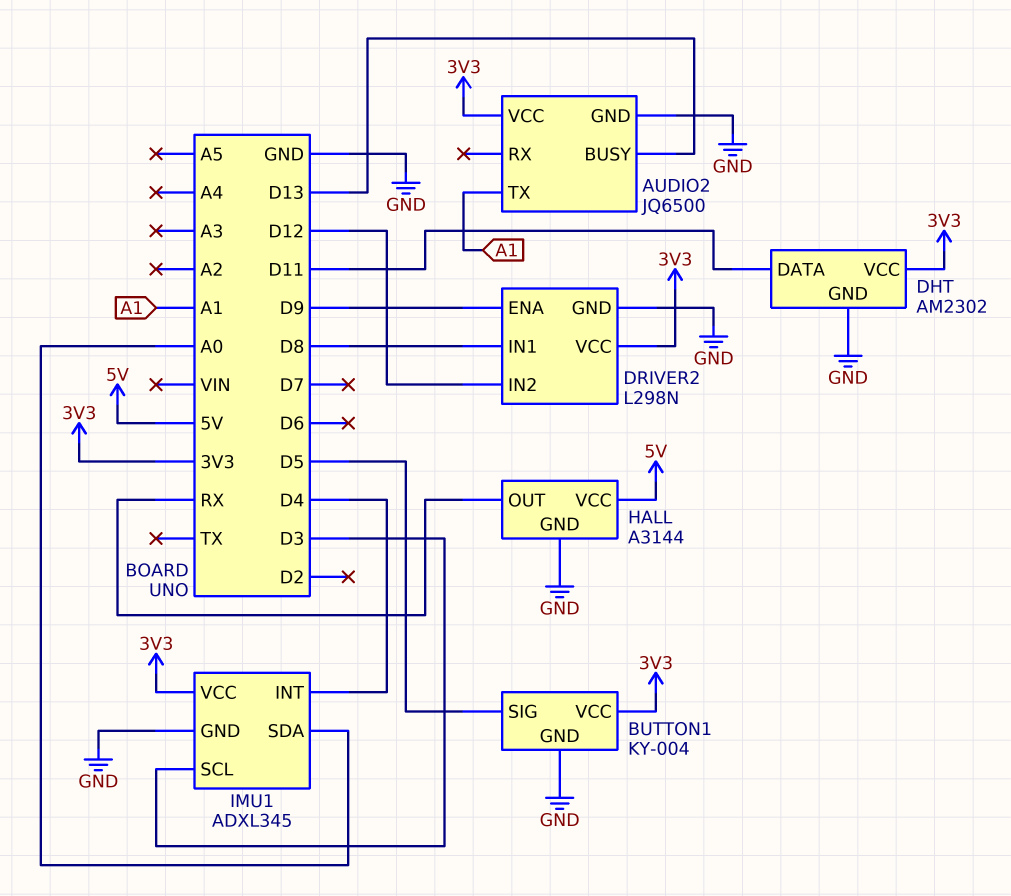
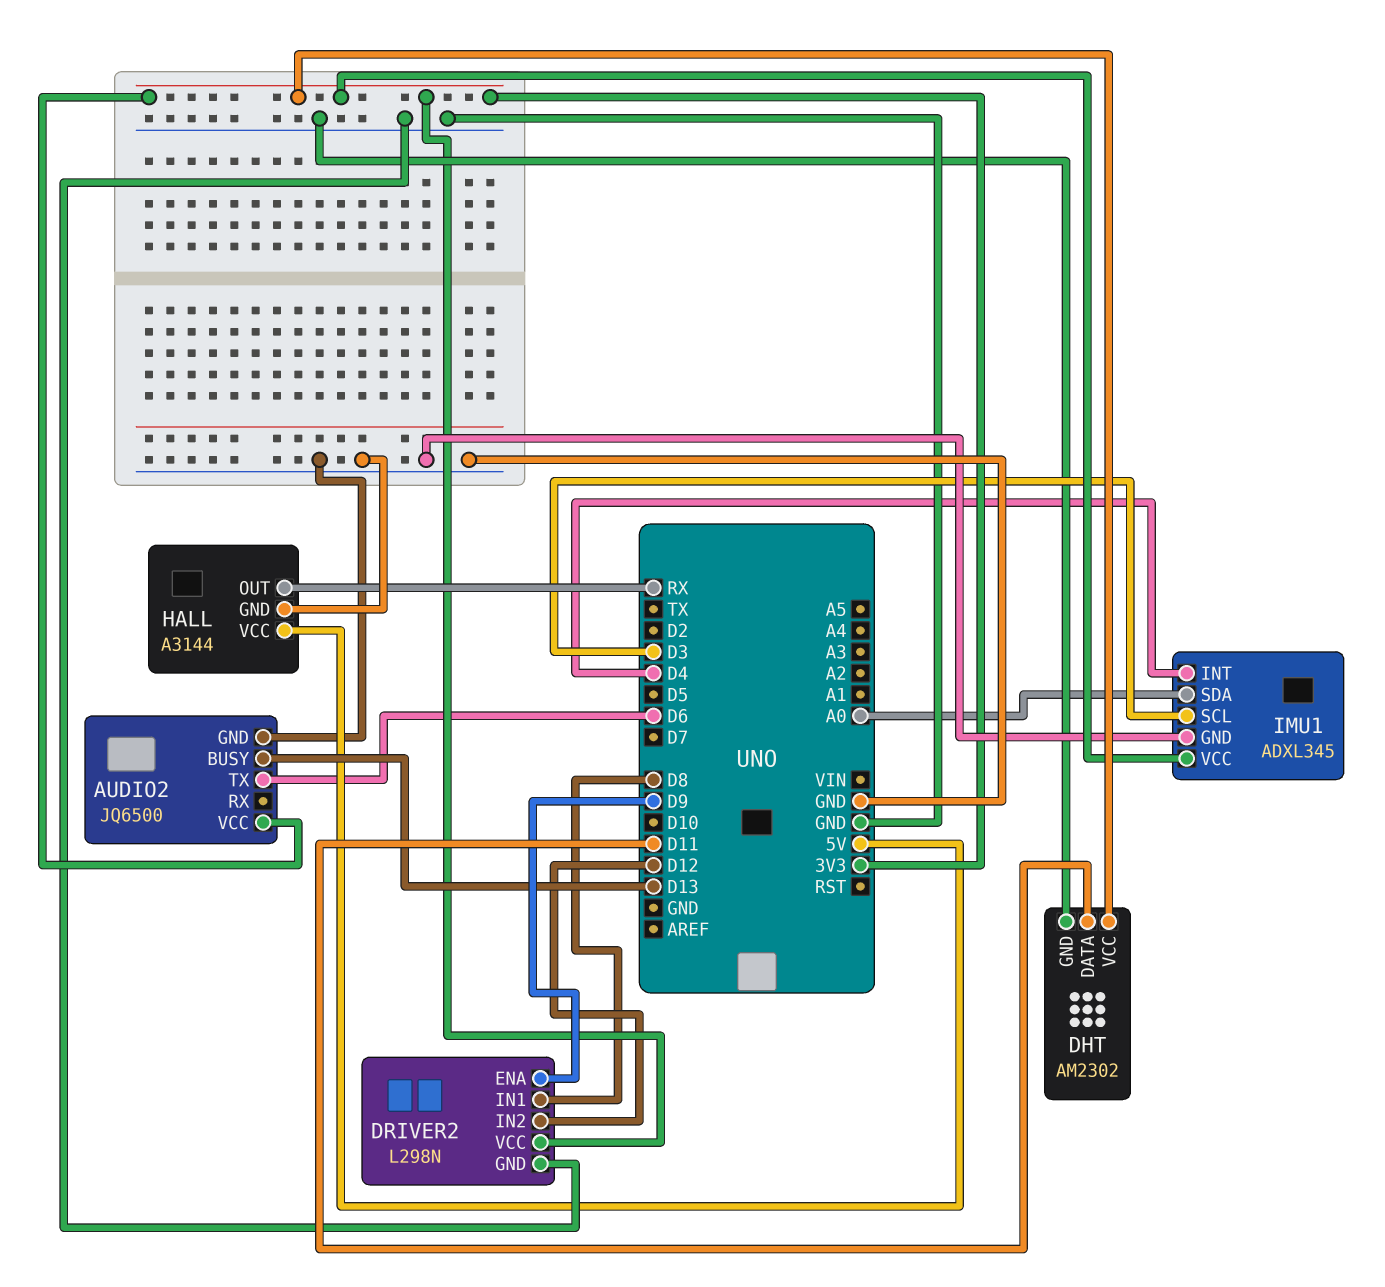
AUDIO2 pin TX: A1 -> D6
BUTTON1: KY-004 -> none
BUTTON1 pin GND: GND -> none
BUTTON1 pin SIG: D5 -> none
BUTTON1 pin VCC: 3V3 -> none

